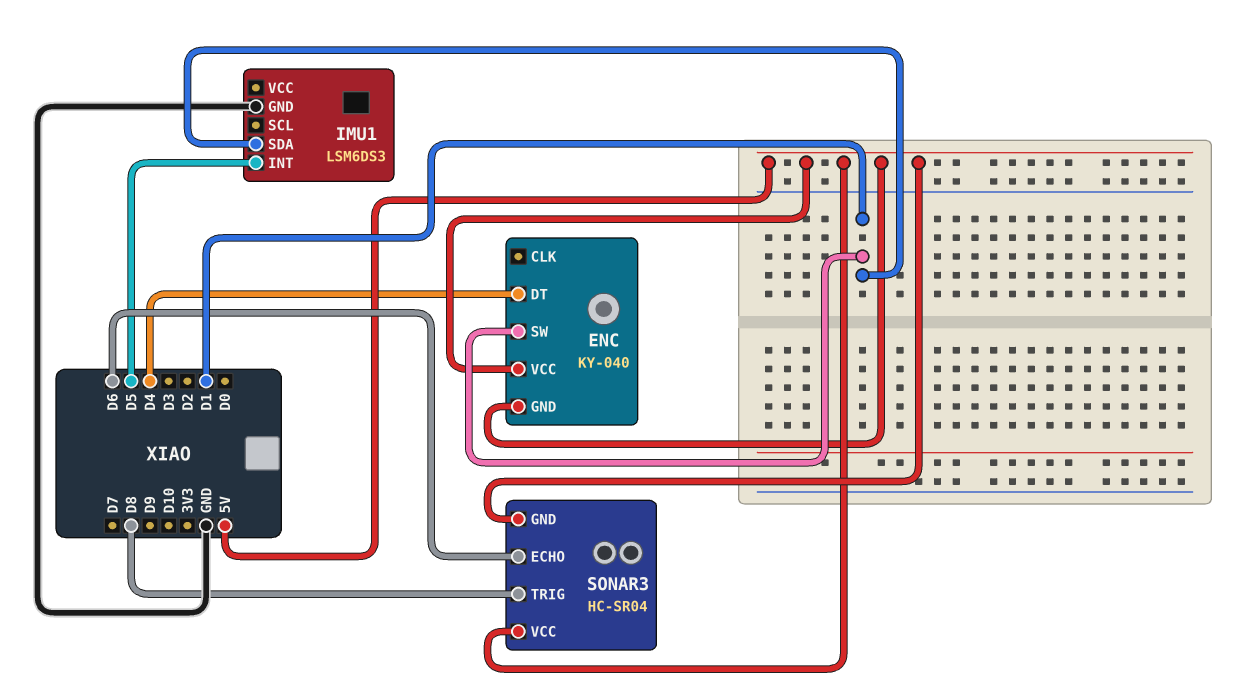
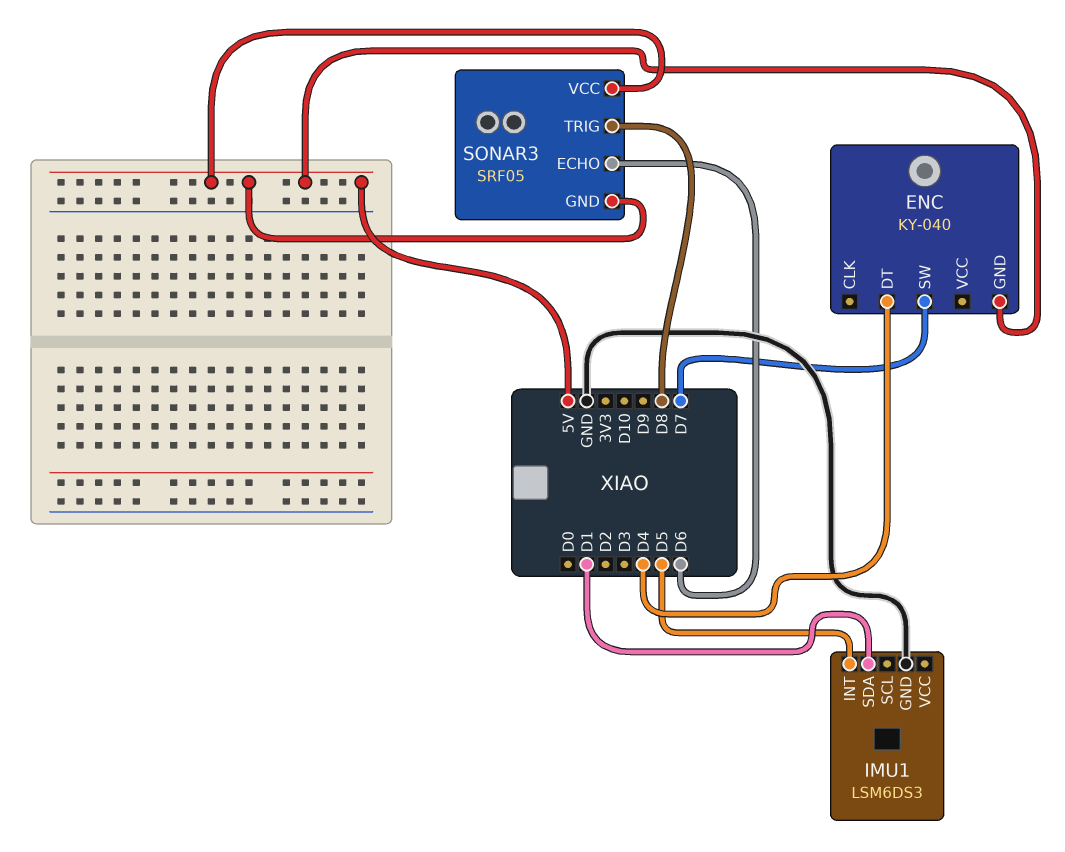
ENC pin SW: D1 -> D7
ENC pin VCC: 5V -> none
SONAR3: HC-SR04 -> SRF05

